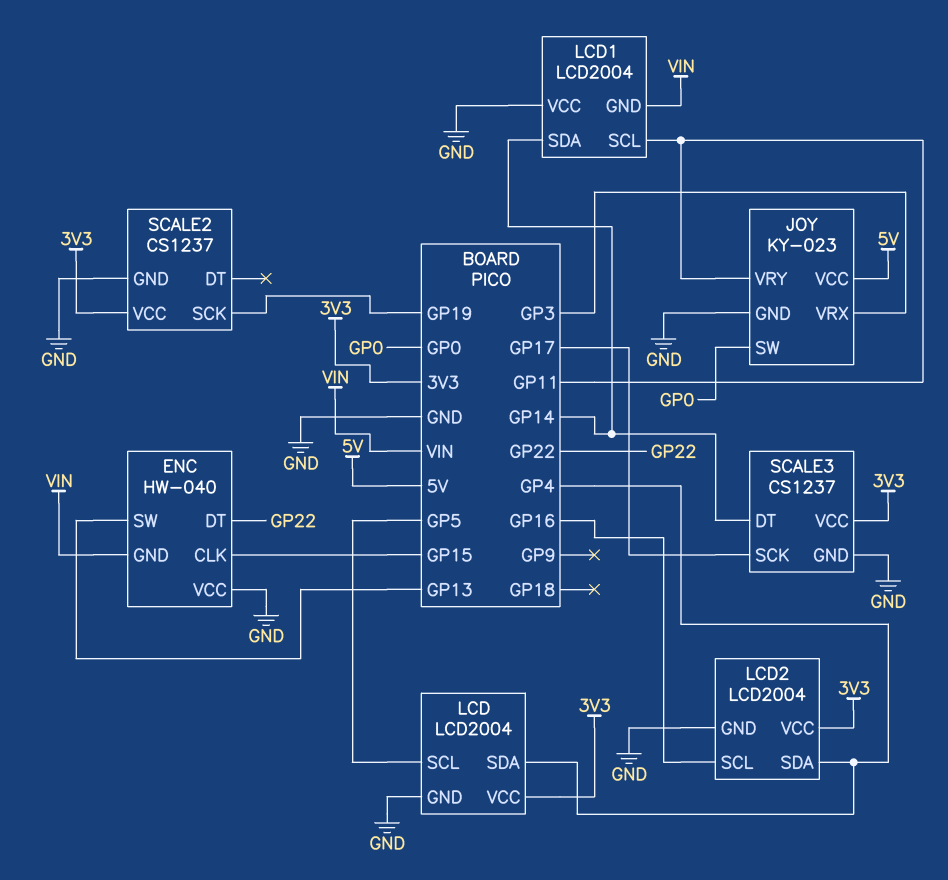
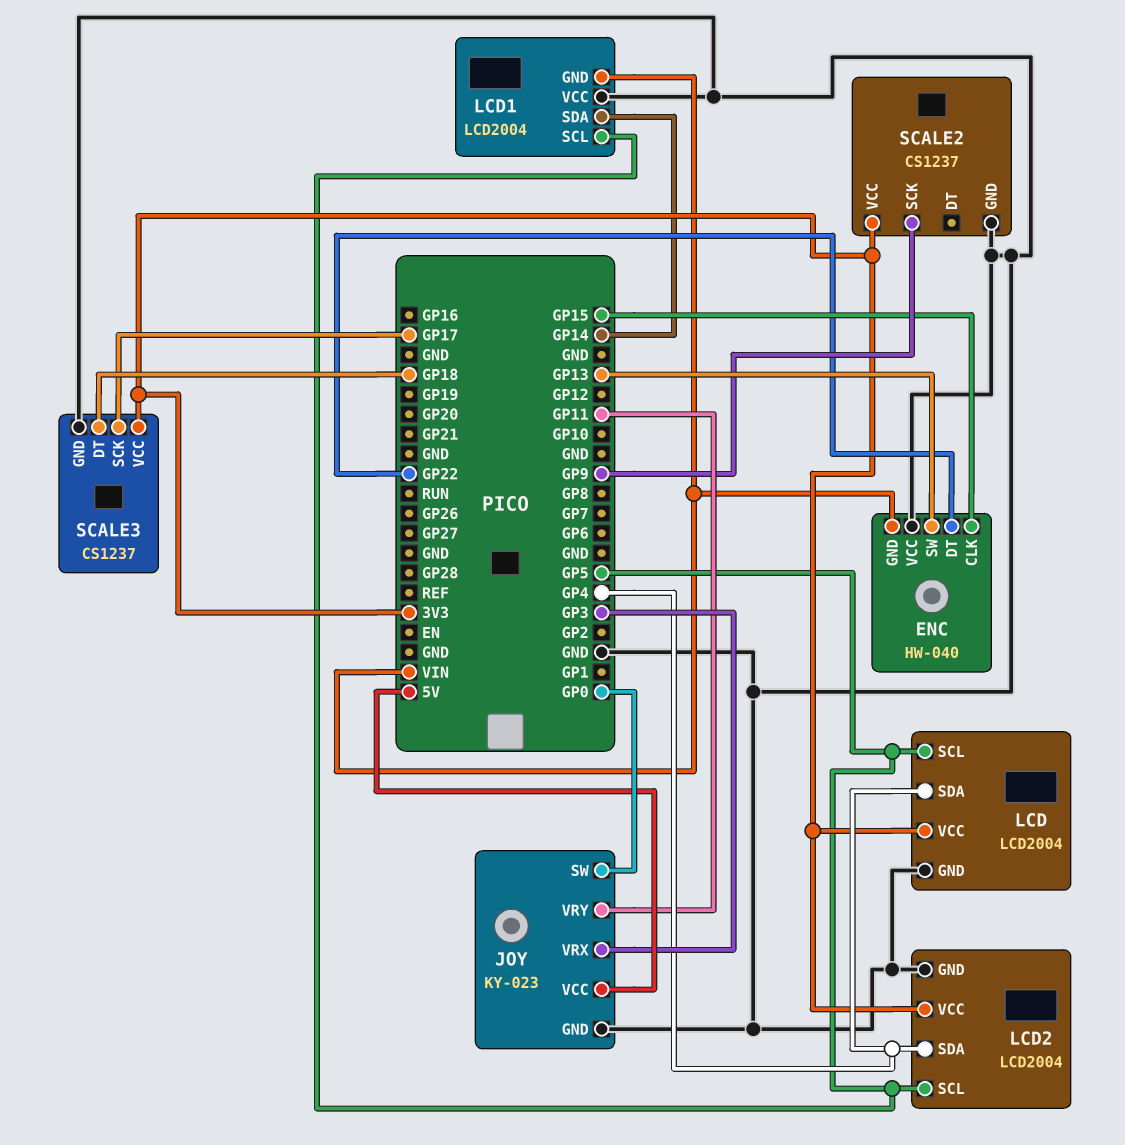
LCD1 pin SCL: GP11 -> GP5
LCD2 pin SCL: GP16 -> GP5
SCALE2 pin SCK: GP19 -> GP9
SCALE3 pin DT: GP14 -> GP18

